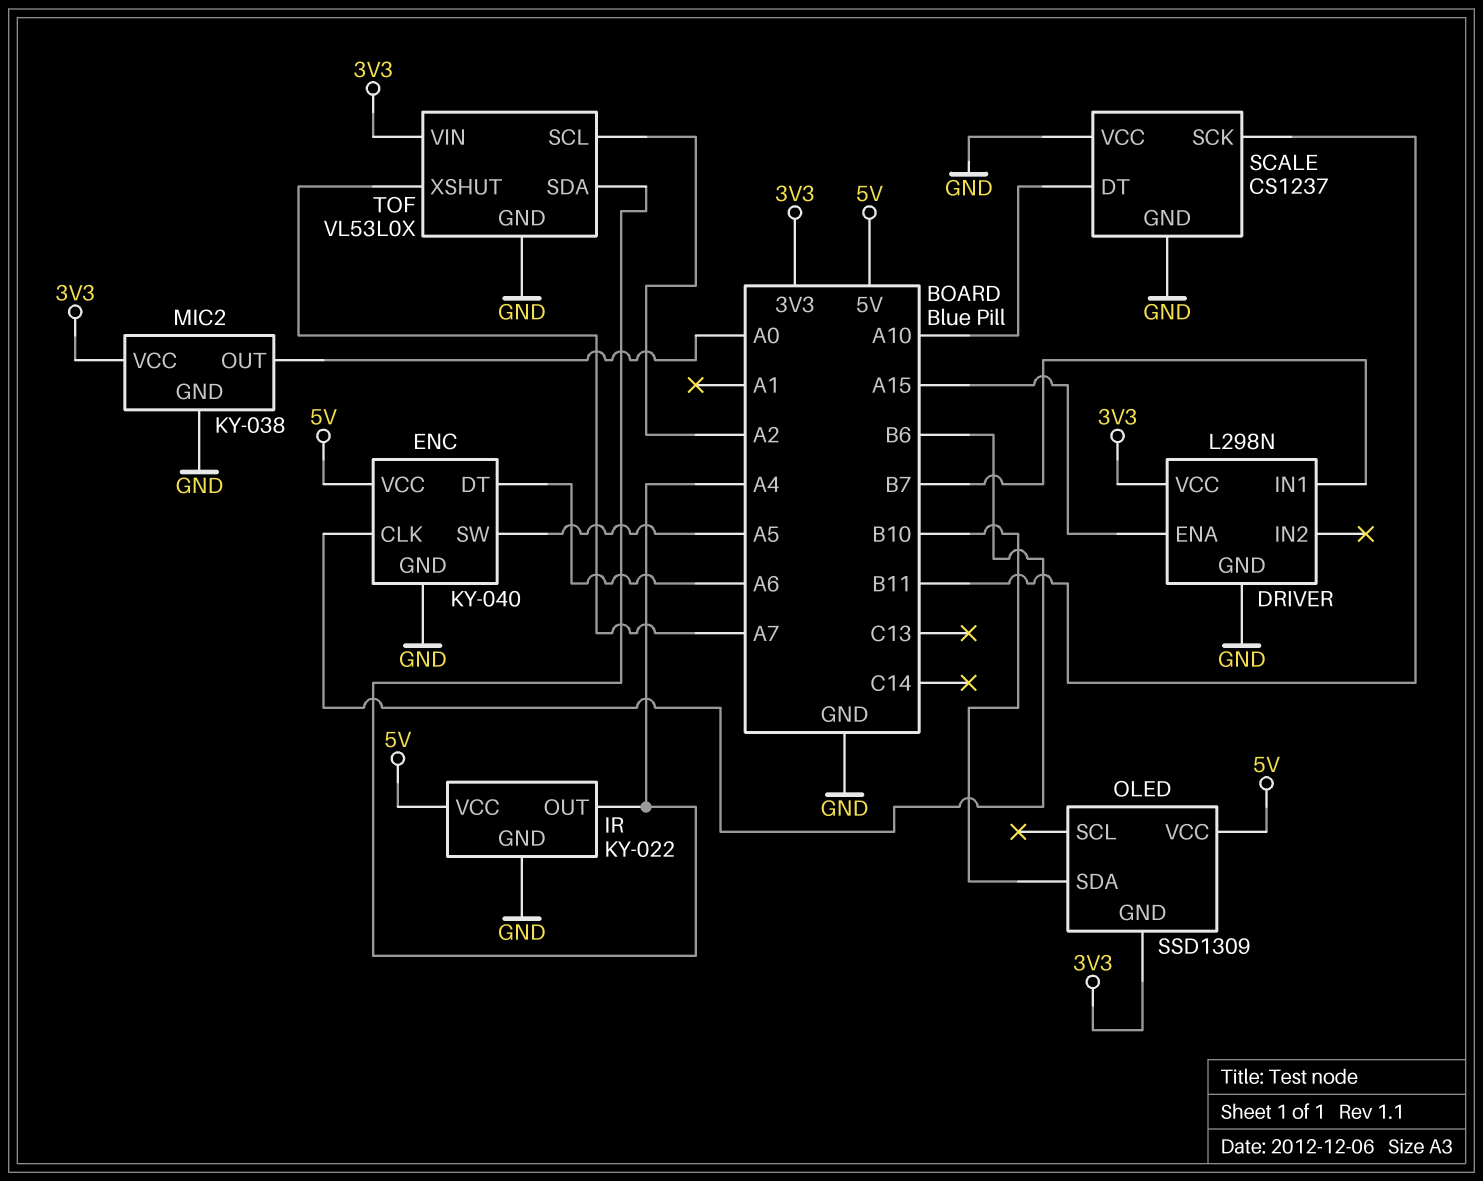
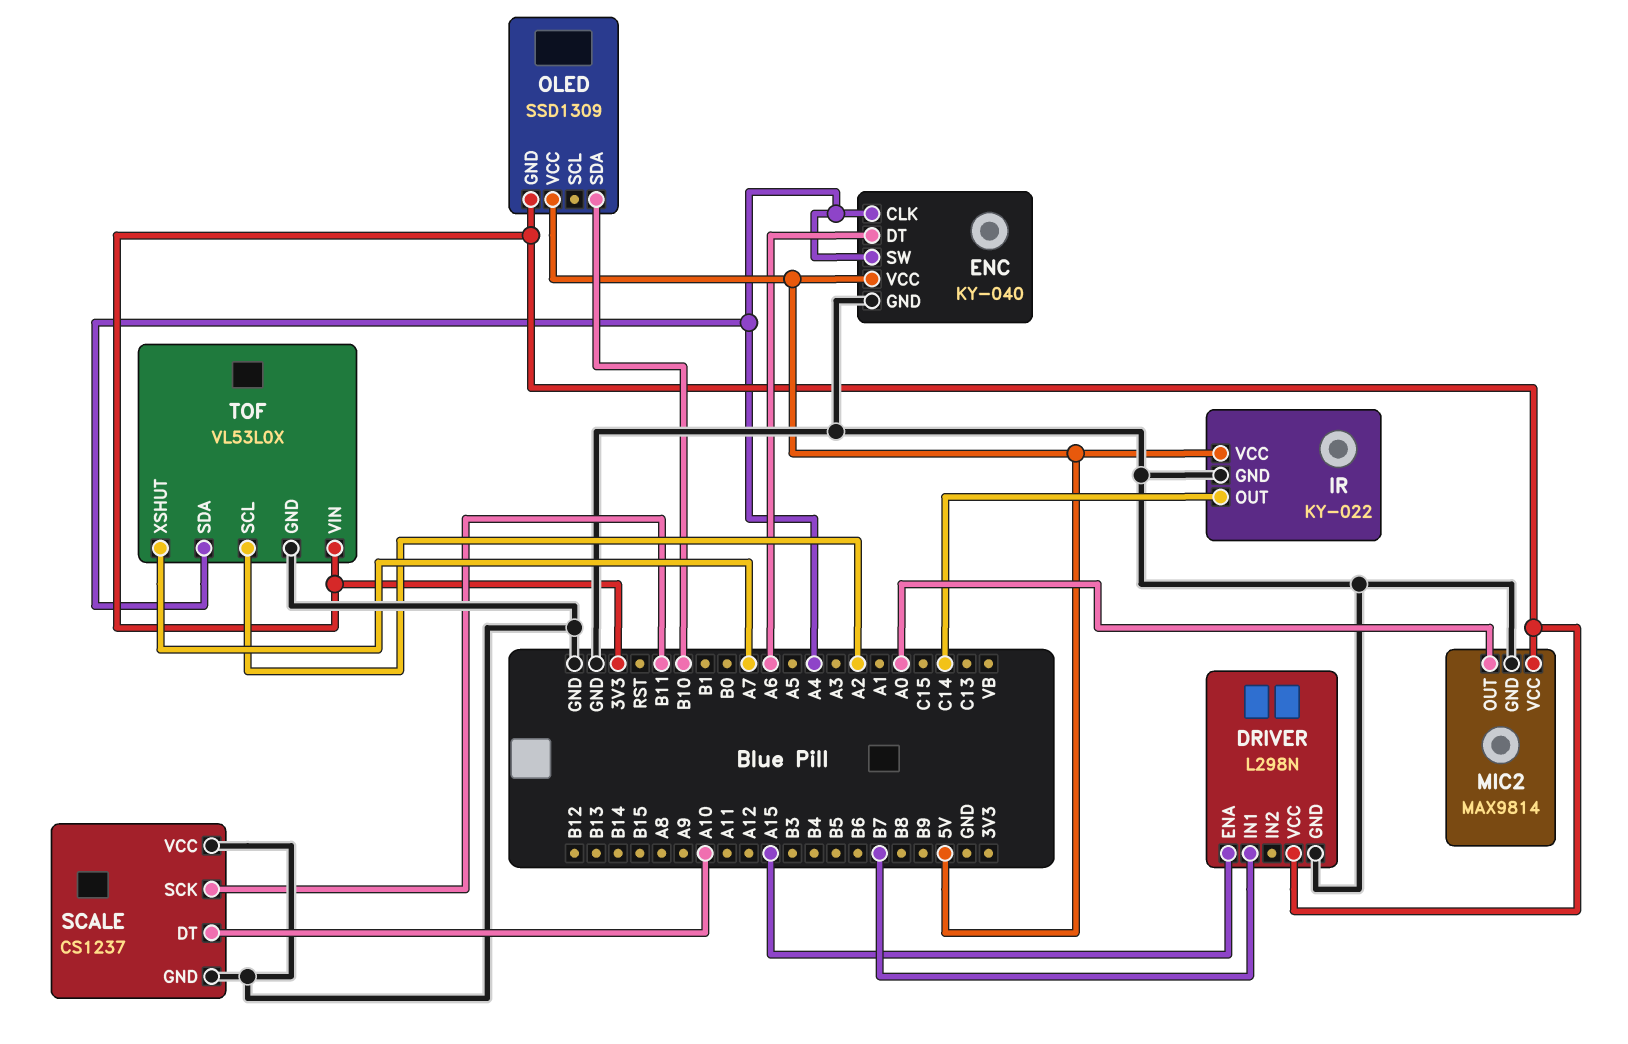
ENC pin CLK: B6 -> A4
ENC pin SW: A5 -> A4
IR pin OUT: A4 -> C14
MIC2: KY-038 -> MAX9814

